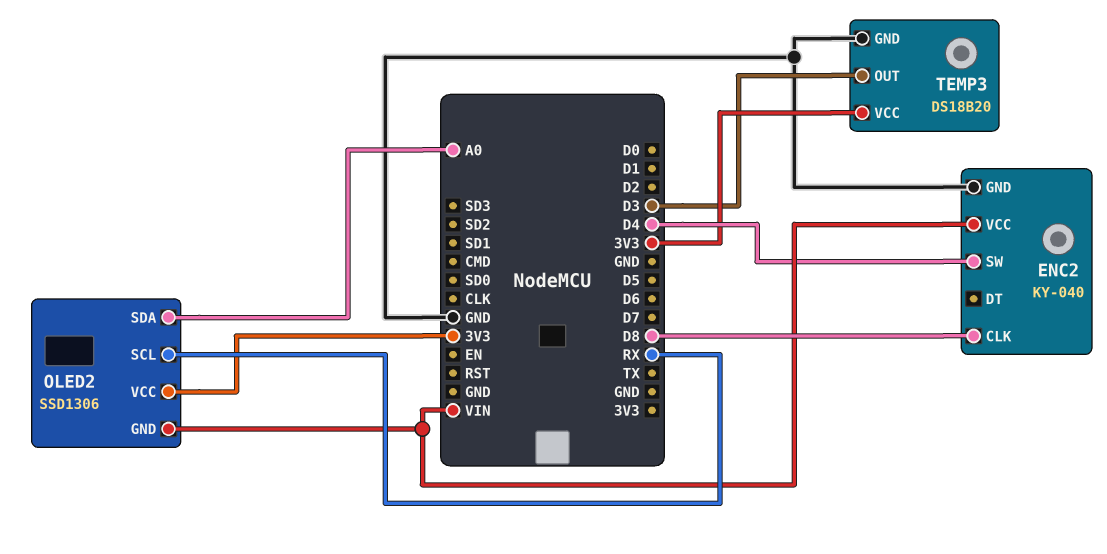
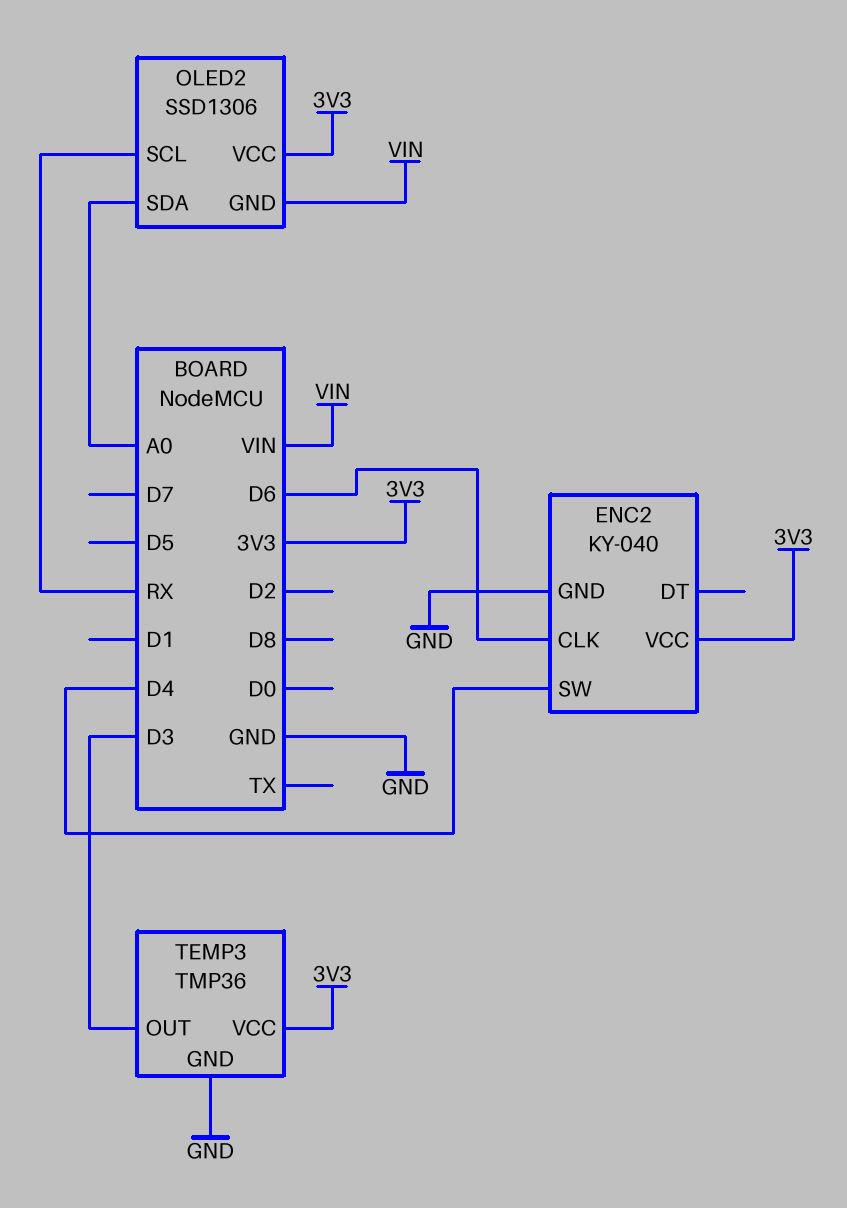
ENC2 pin CLK: D8 -> D6
ENC2 pin VCC: VIN -> 3V3
TEMP3: DS18B20 -> TMP36

